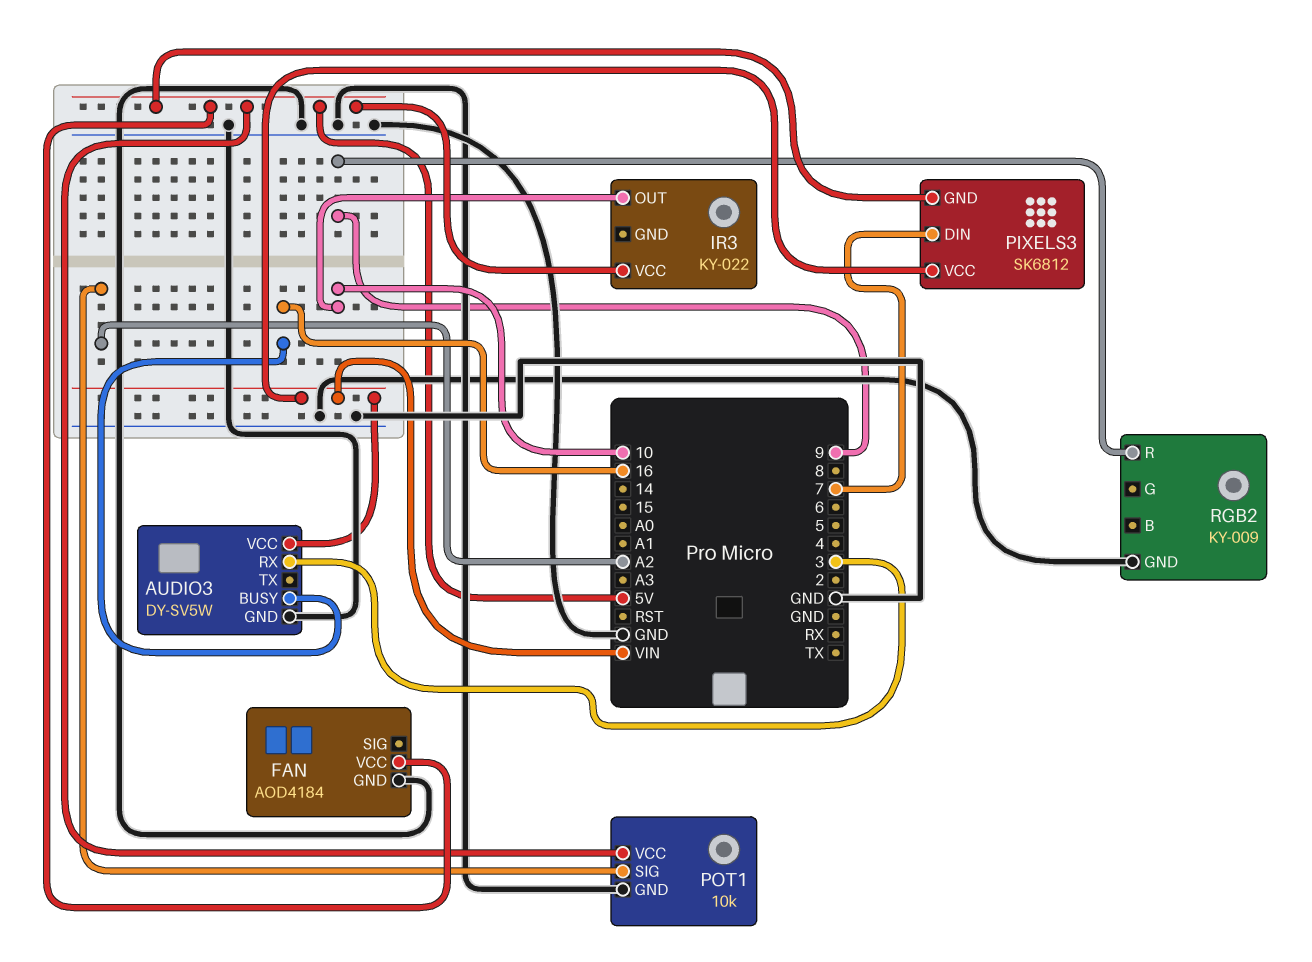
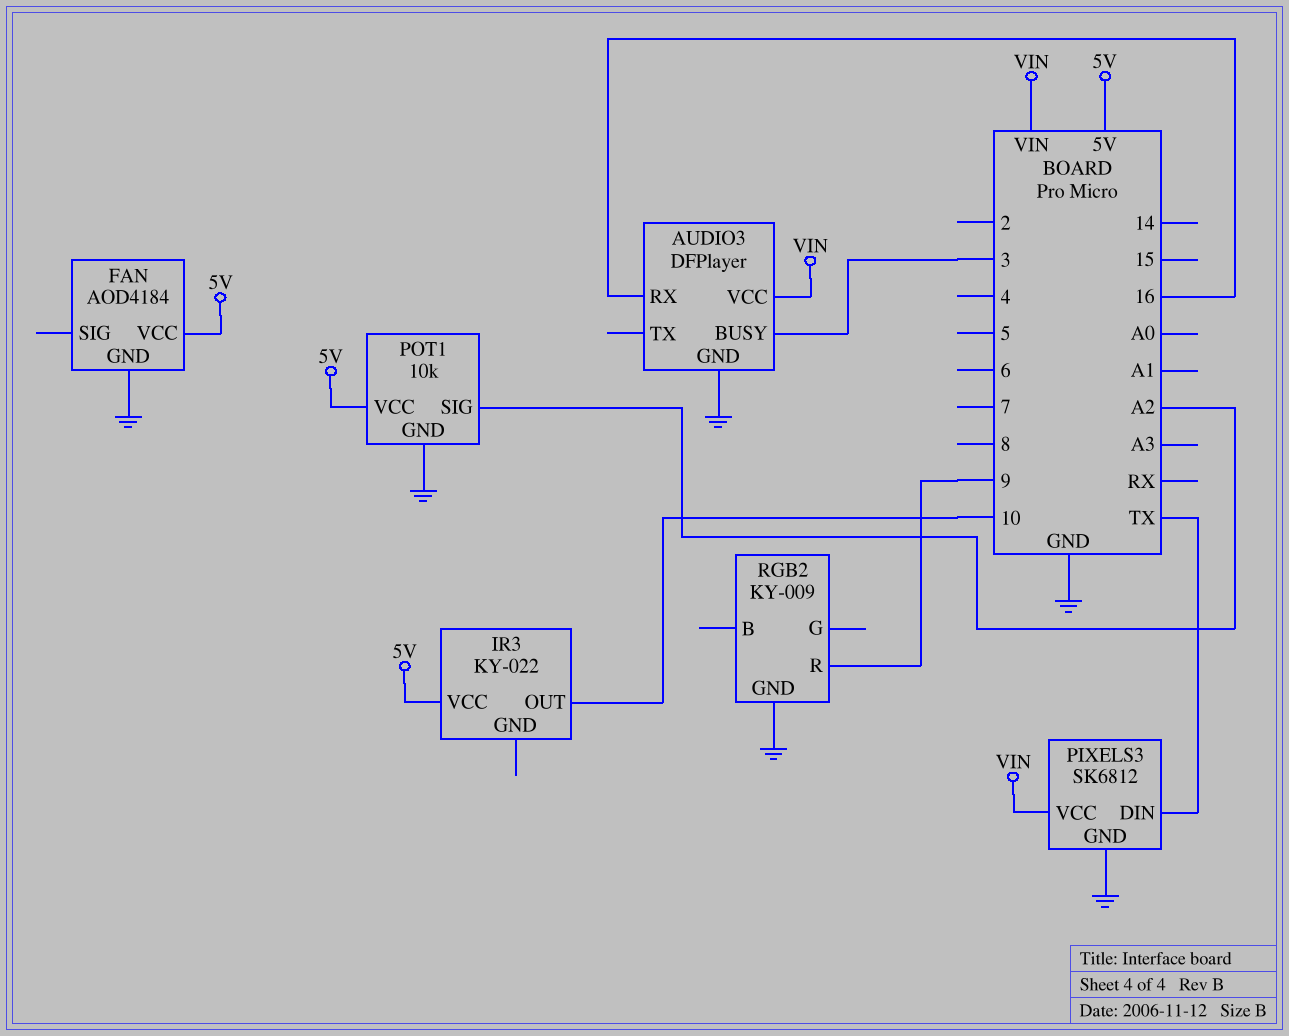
AUDIO3: DY-SV5W -> DFPlayer
AUDIO3 pin BUSY: 16 -> 3
AUDIO3 pin RX: 3 -> 16
PIXELS3 pin DIN: 7 -> TX
PIXELS3 pin GND: 5V -> GND

